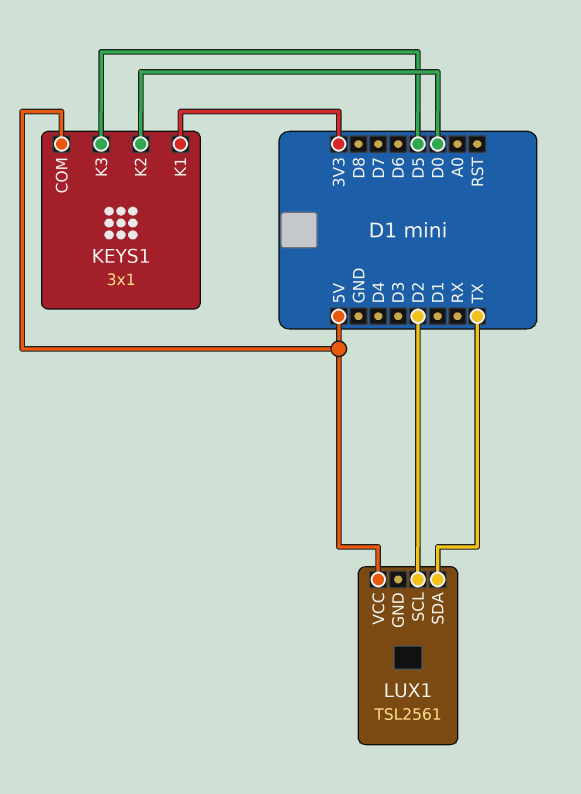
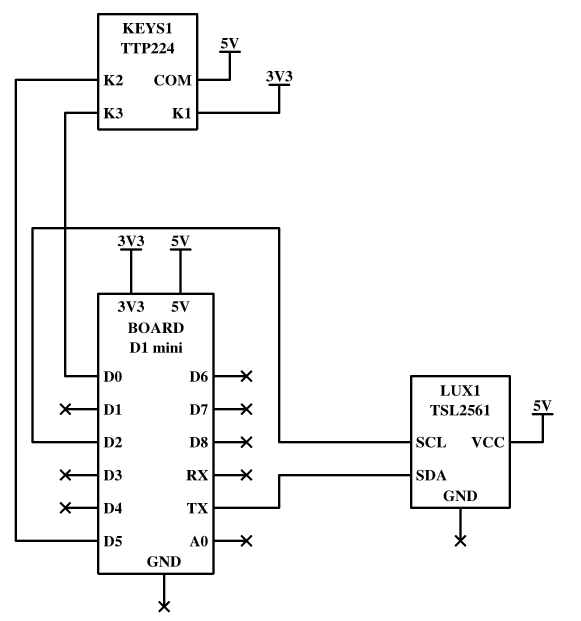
KEYS1: 3x1 -> TTP224
KEYS1 pin K2: D0 -> D5
KEYS1 pin K3: D5 -> D0

